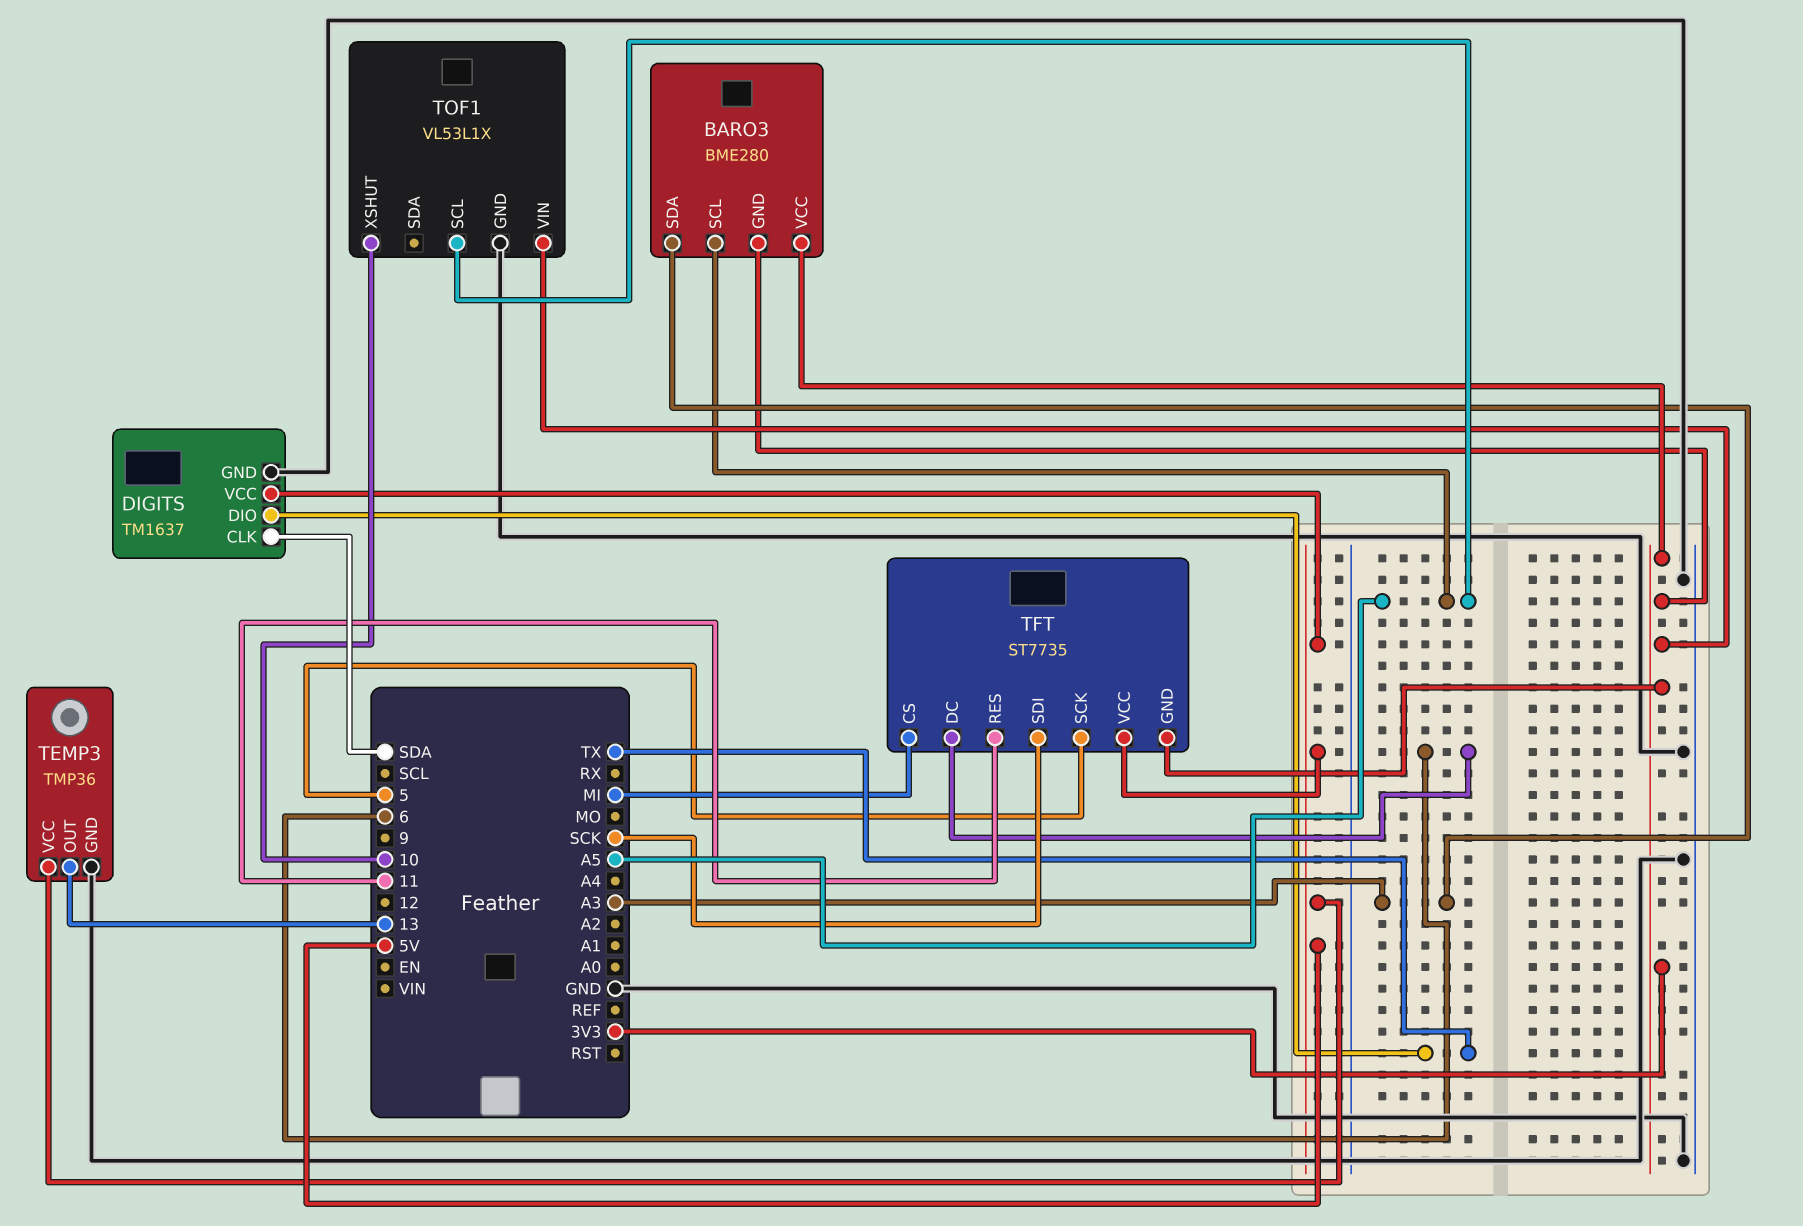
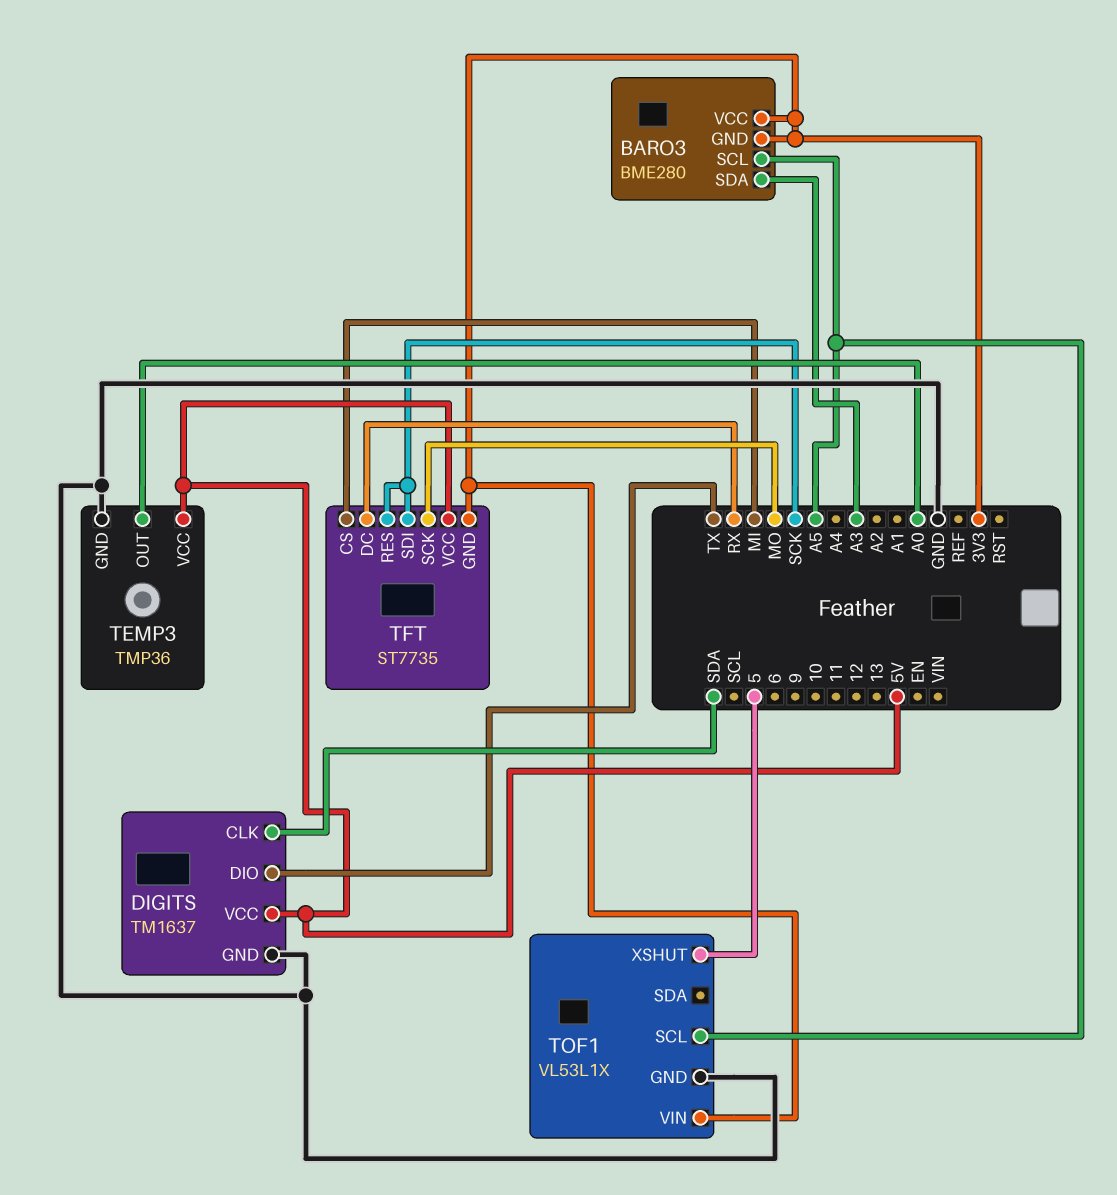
TEMP3 pin OUT: 13 -> A0
TFT pin DC: 6 -> RX
TFT pin RES: 11 -> SCK
TFT pin SCK: 5 -> MO
TOF1 pin XSHUT: 10 -> 5

